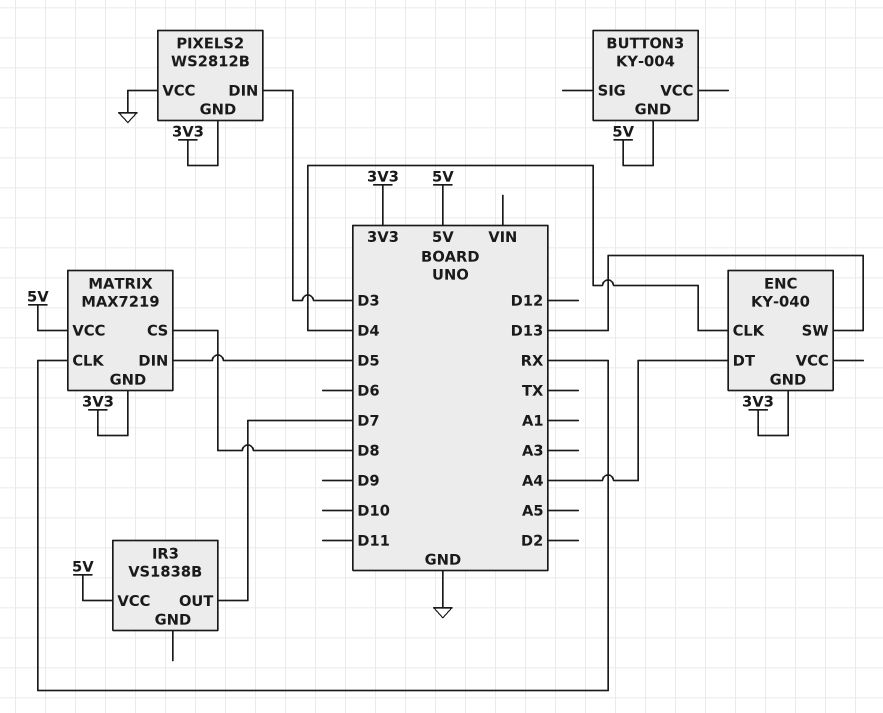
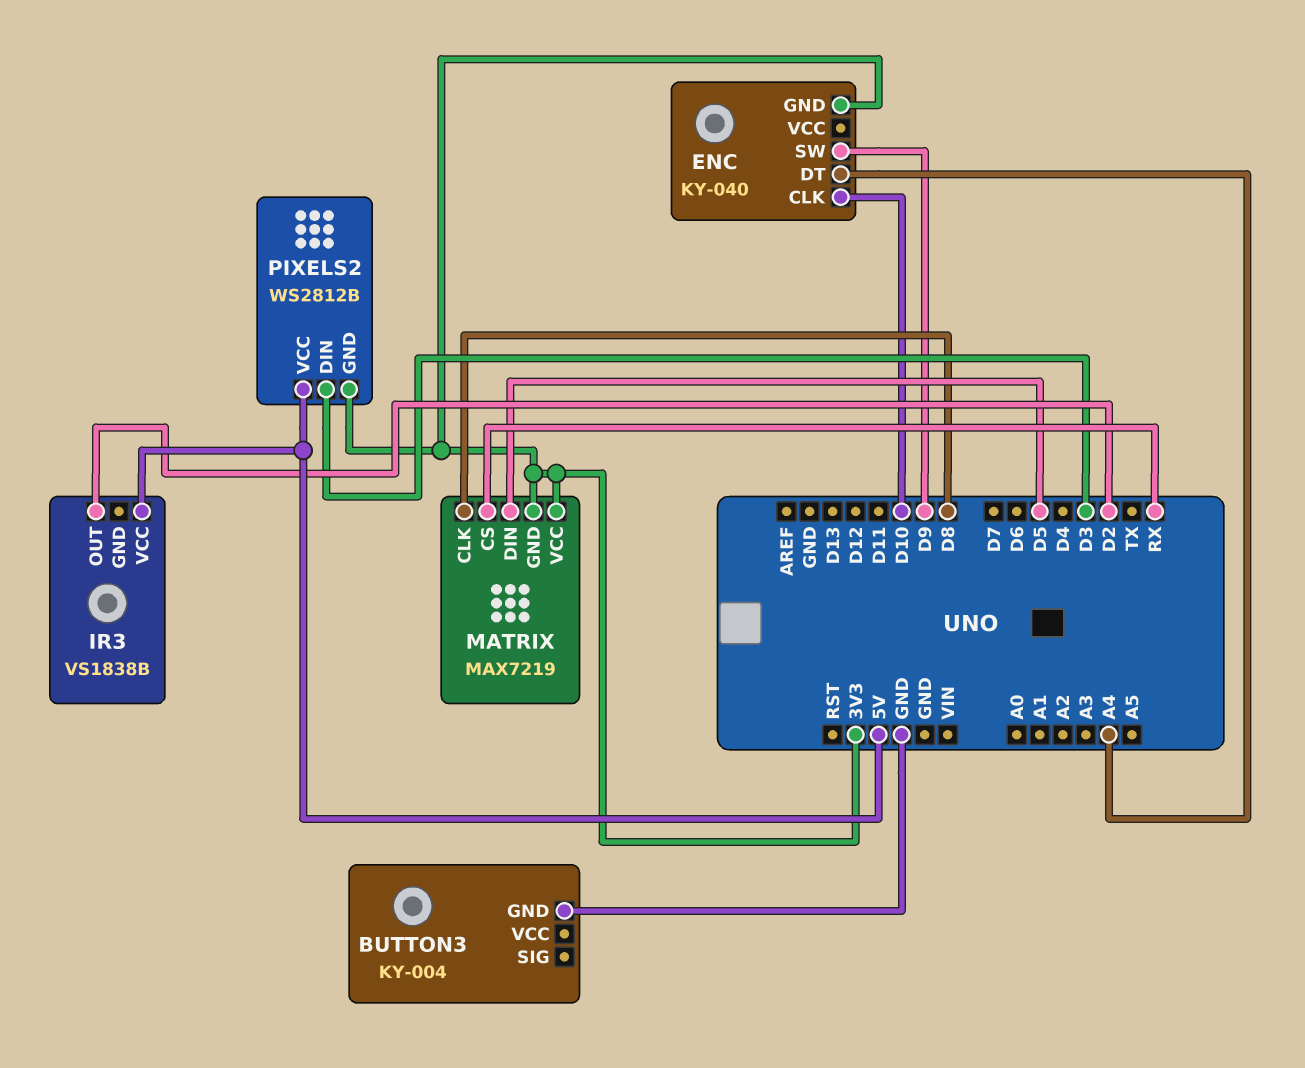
BUTTON3 pin GND: 5V -> GND
ENC pin CLK: D4 -> D10
ENC pin SW: D13 -> D9
IR3 pin OUT: D7 -> D2
MATRIX pin CLK: RX -> D8
MATRIX pin CS: D8 -> RX
MATRIX pin VCC: 5V -> 3V3
PIXELS2 pin VCC: GND -> 5V

